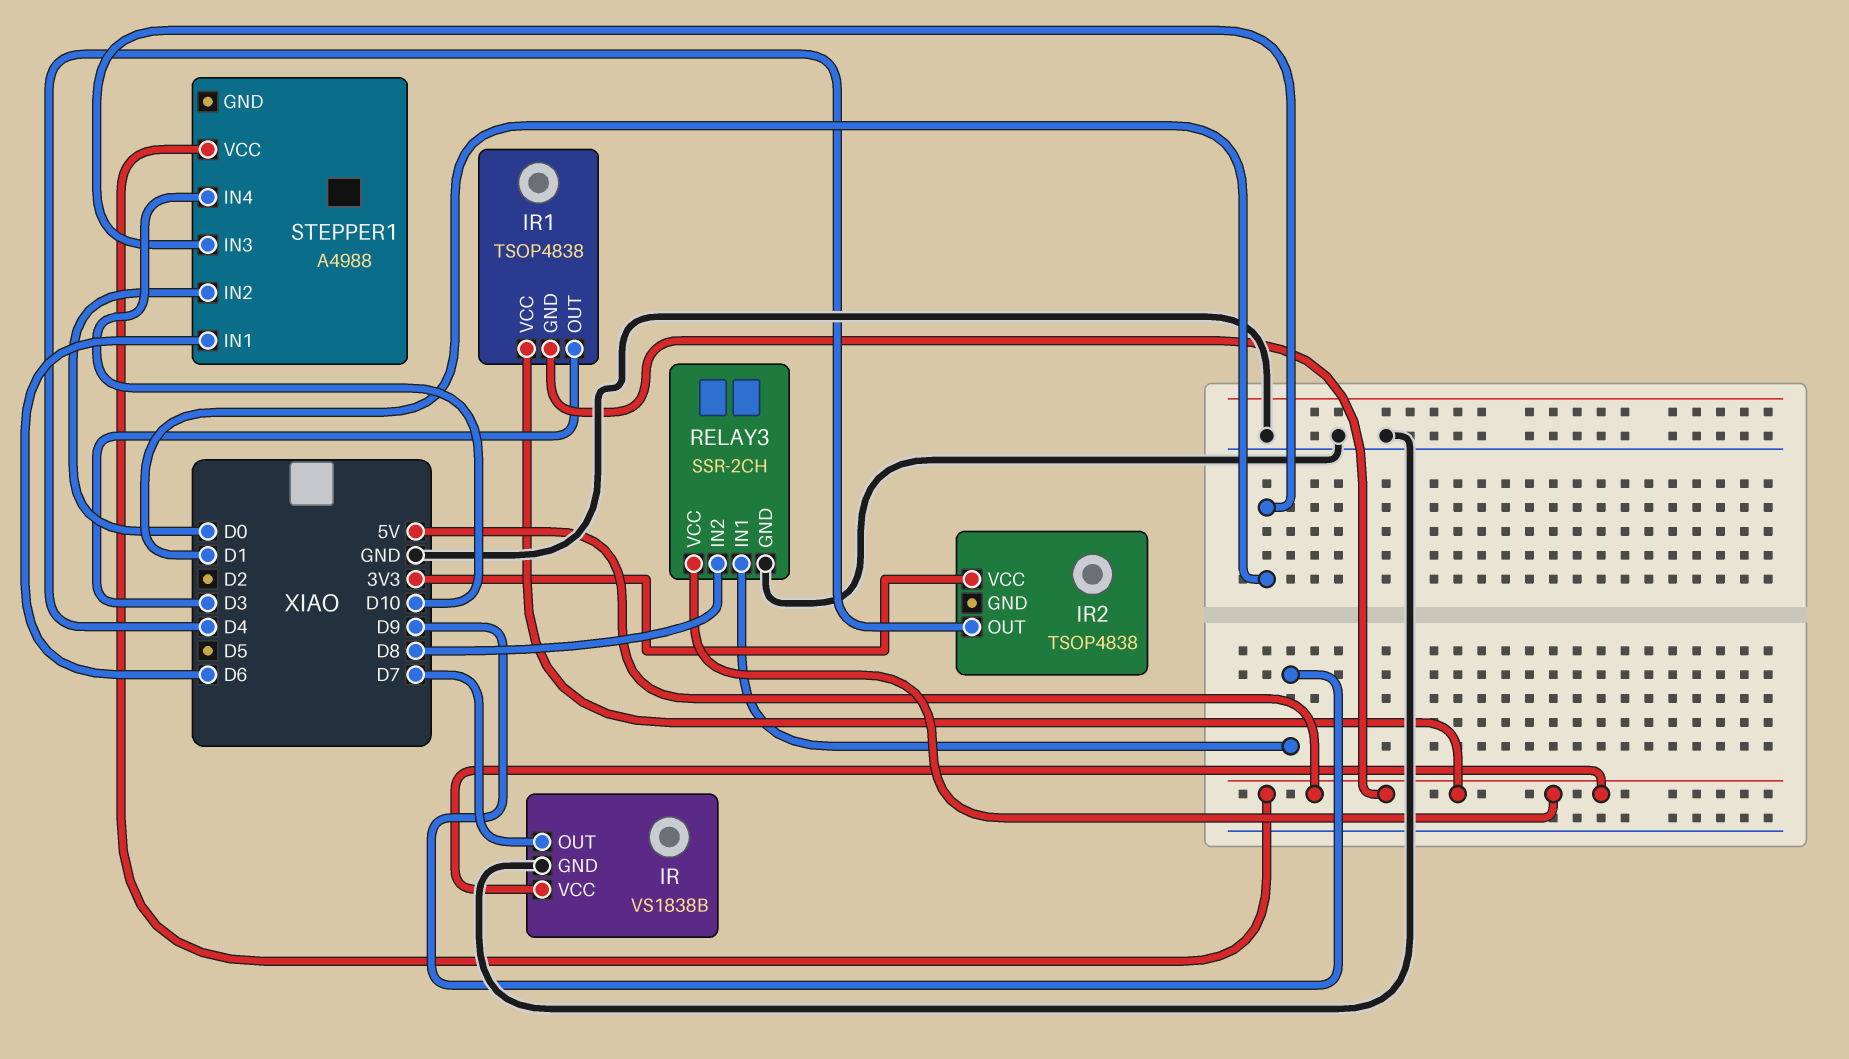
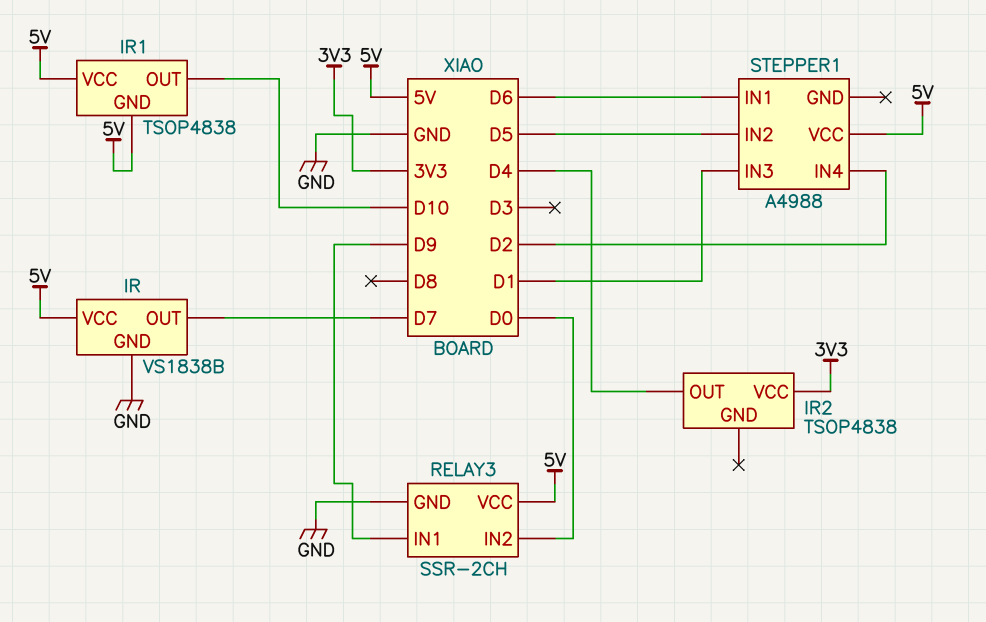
IR1 pin OUT: D3 -> D10
RELAY3 pin IN2: D8 -> D0
STEPPER1 pin IN2: D0 -> D5
STEPPER1 pin IN4: D10 -> D2

